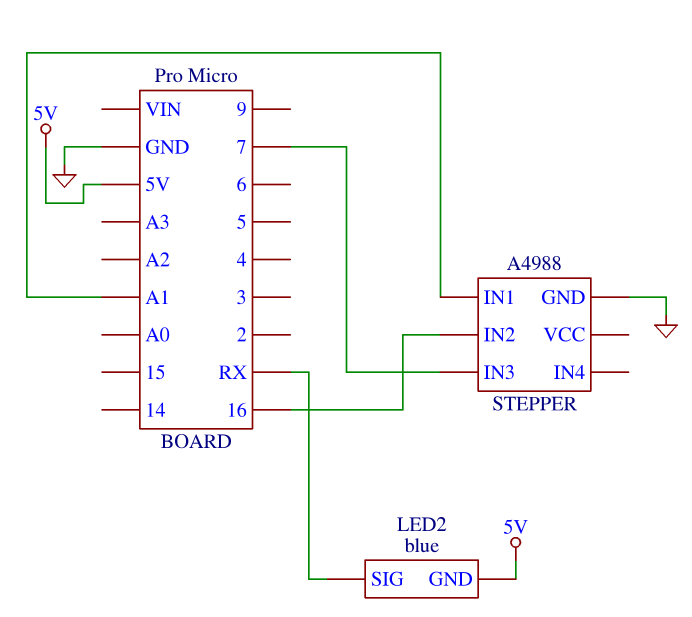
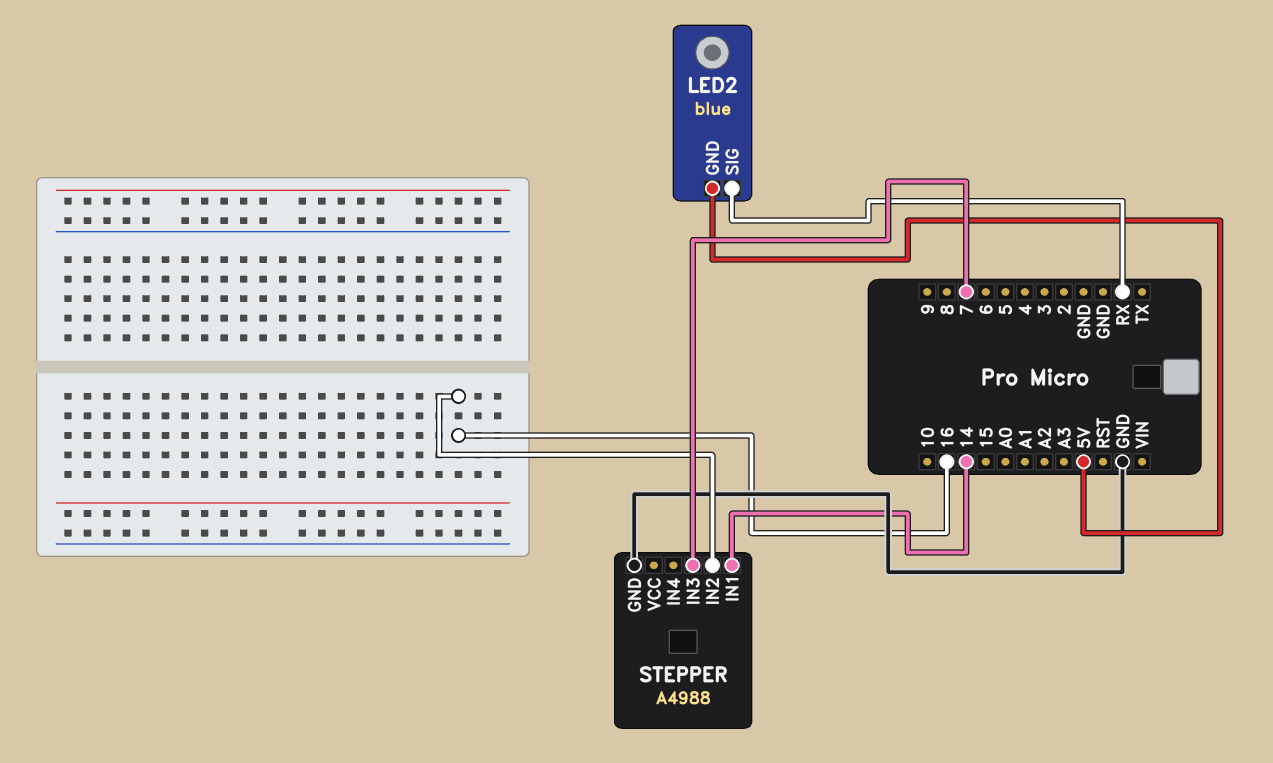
STEPPER pin IN1: A1 -> 14

